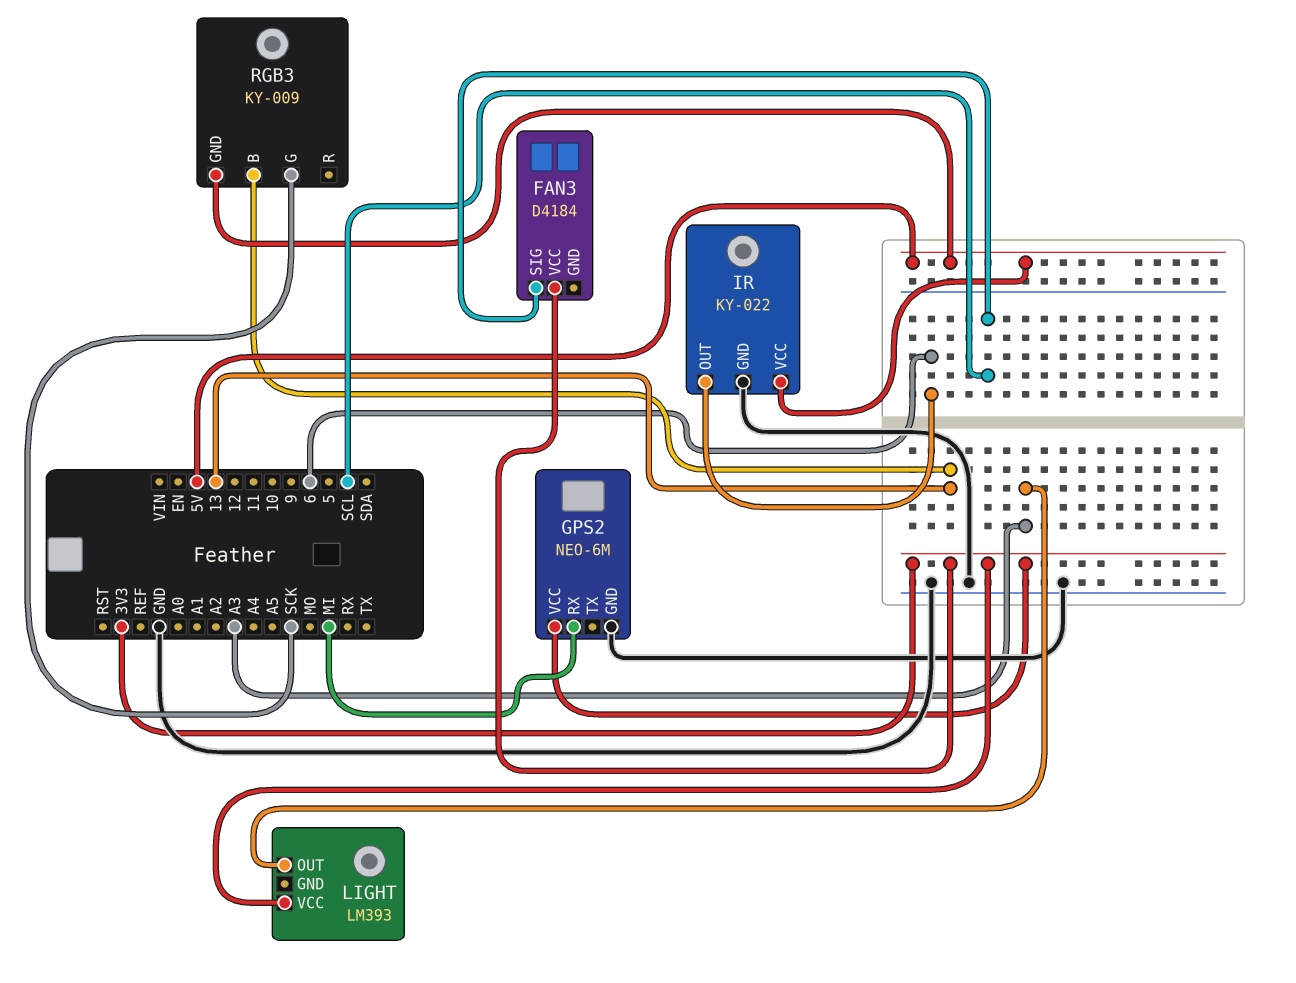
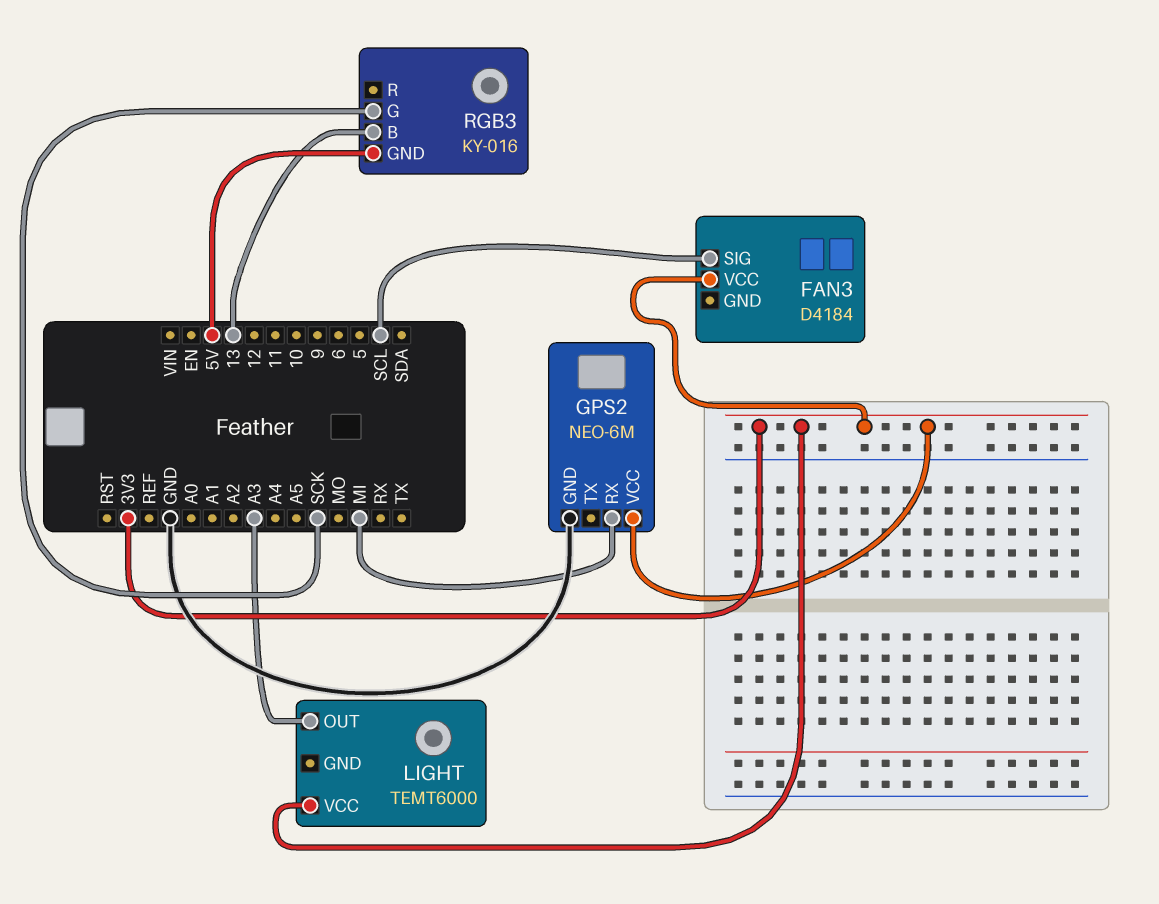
IR: KY-022 -> none
IR pin GND: GND -> none
IR pin OUT: 6 -> none
IR pin VCC: 5V -> none
LIGHT: LM393 -> TEMT6000
RGB3: KY-009 -> KY-016

